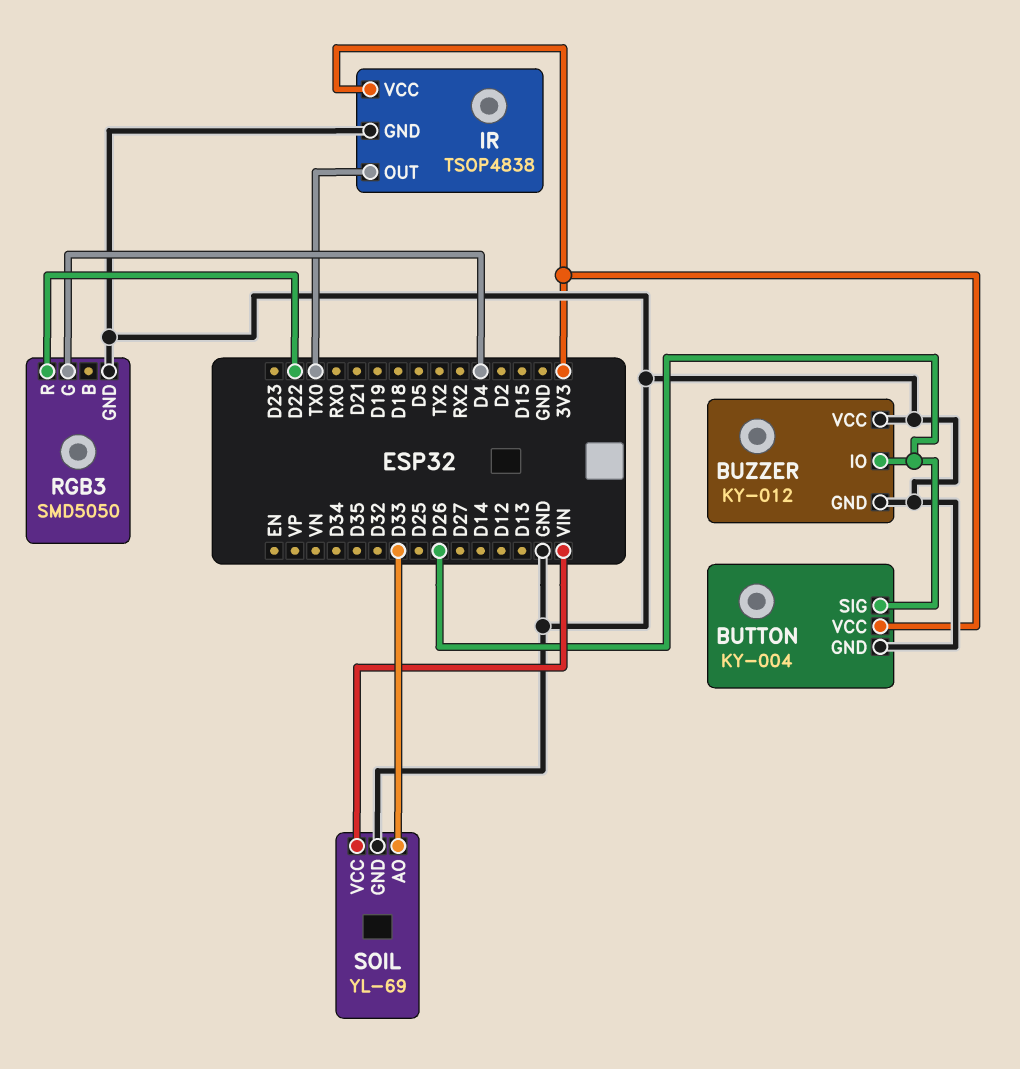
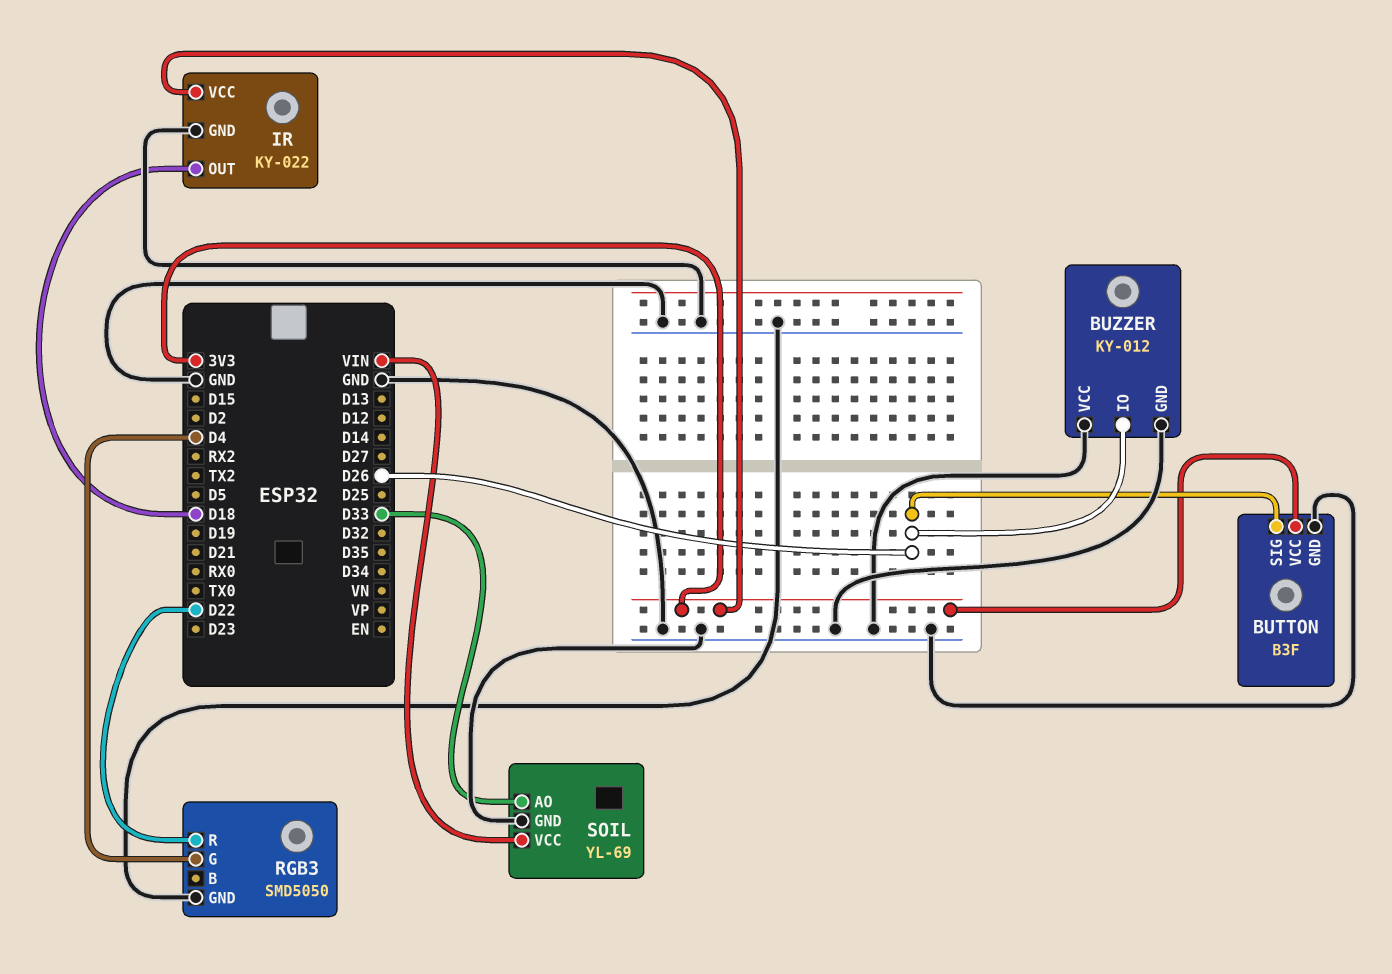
BUTTON: KY-004 -> B3F
IR: TSOP4838 -> KY-022
IR pin OUT: TX0 -> D18

